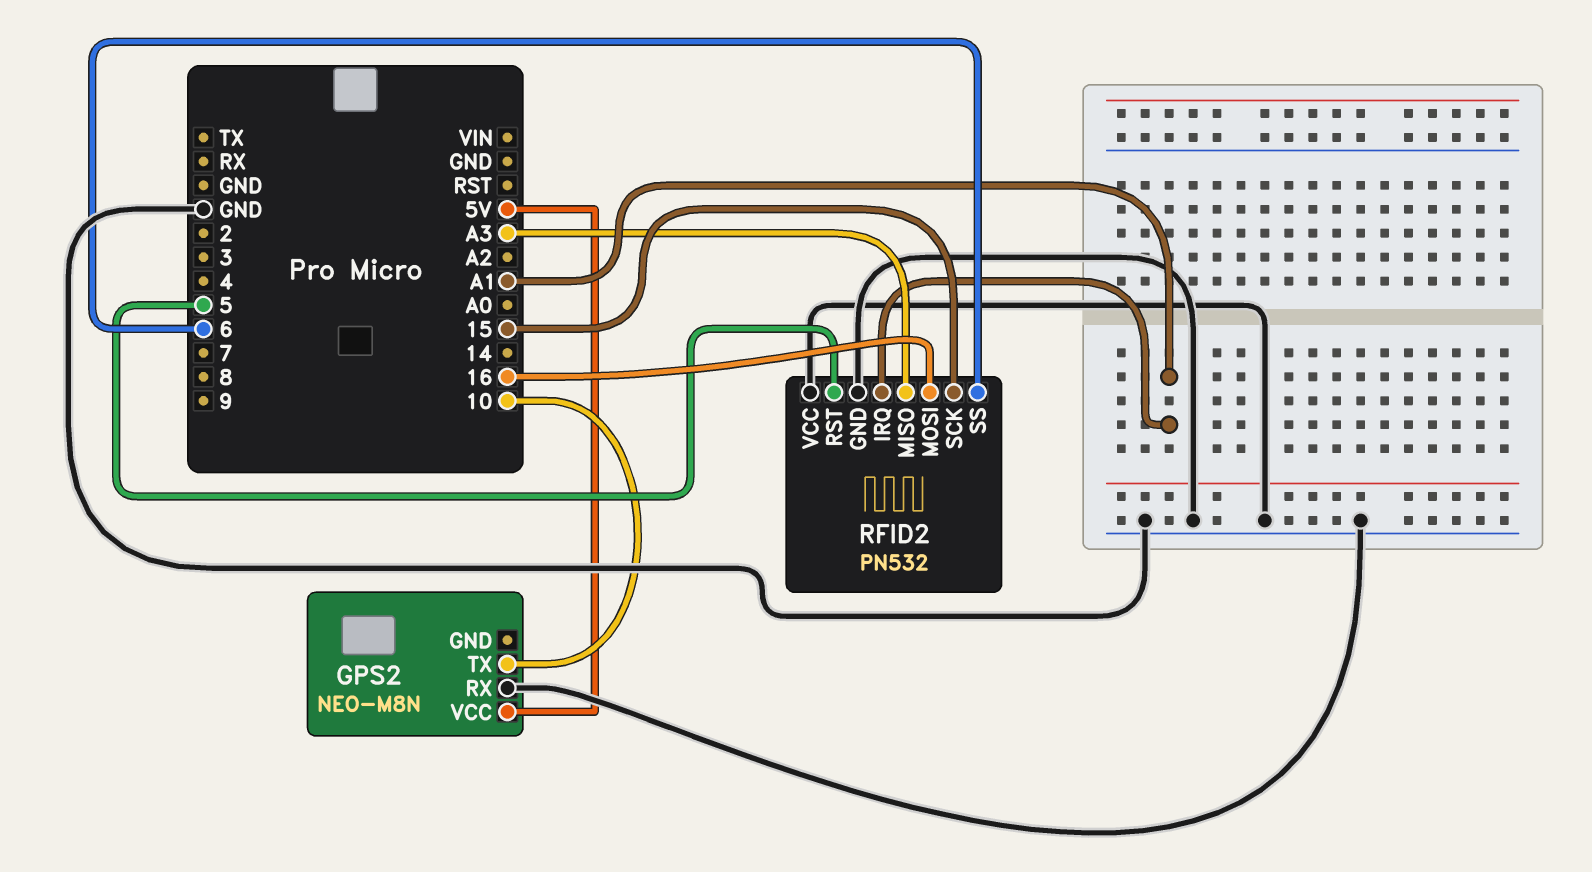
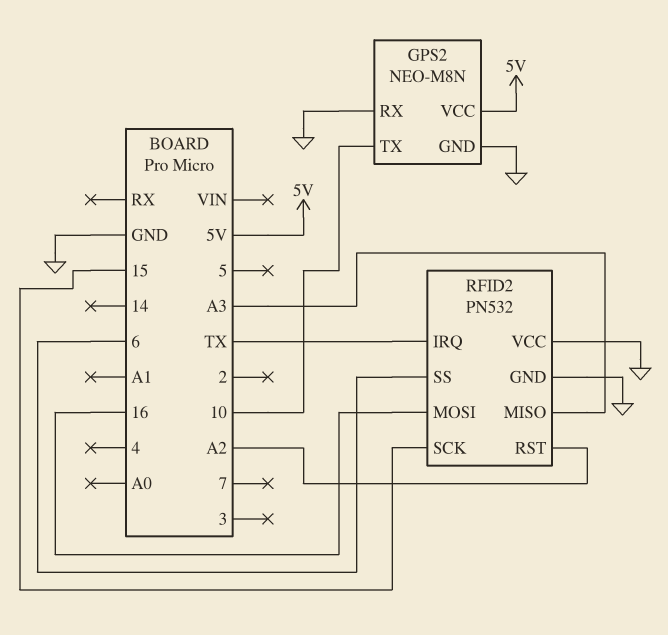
GPS2 pin GND: none -> GND
RFID2 pin IRQ: A1 -> TX
RFID2 pin RST: 5 -> A2

